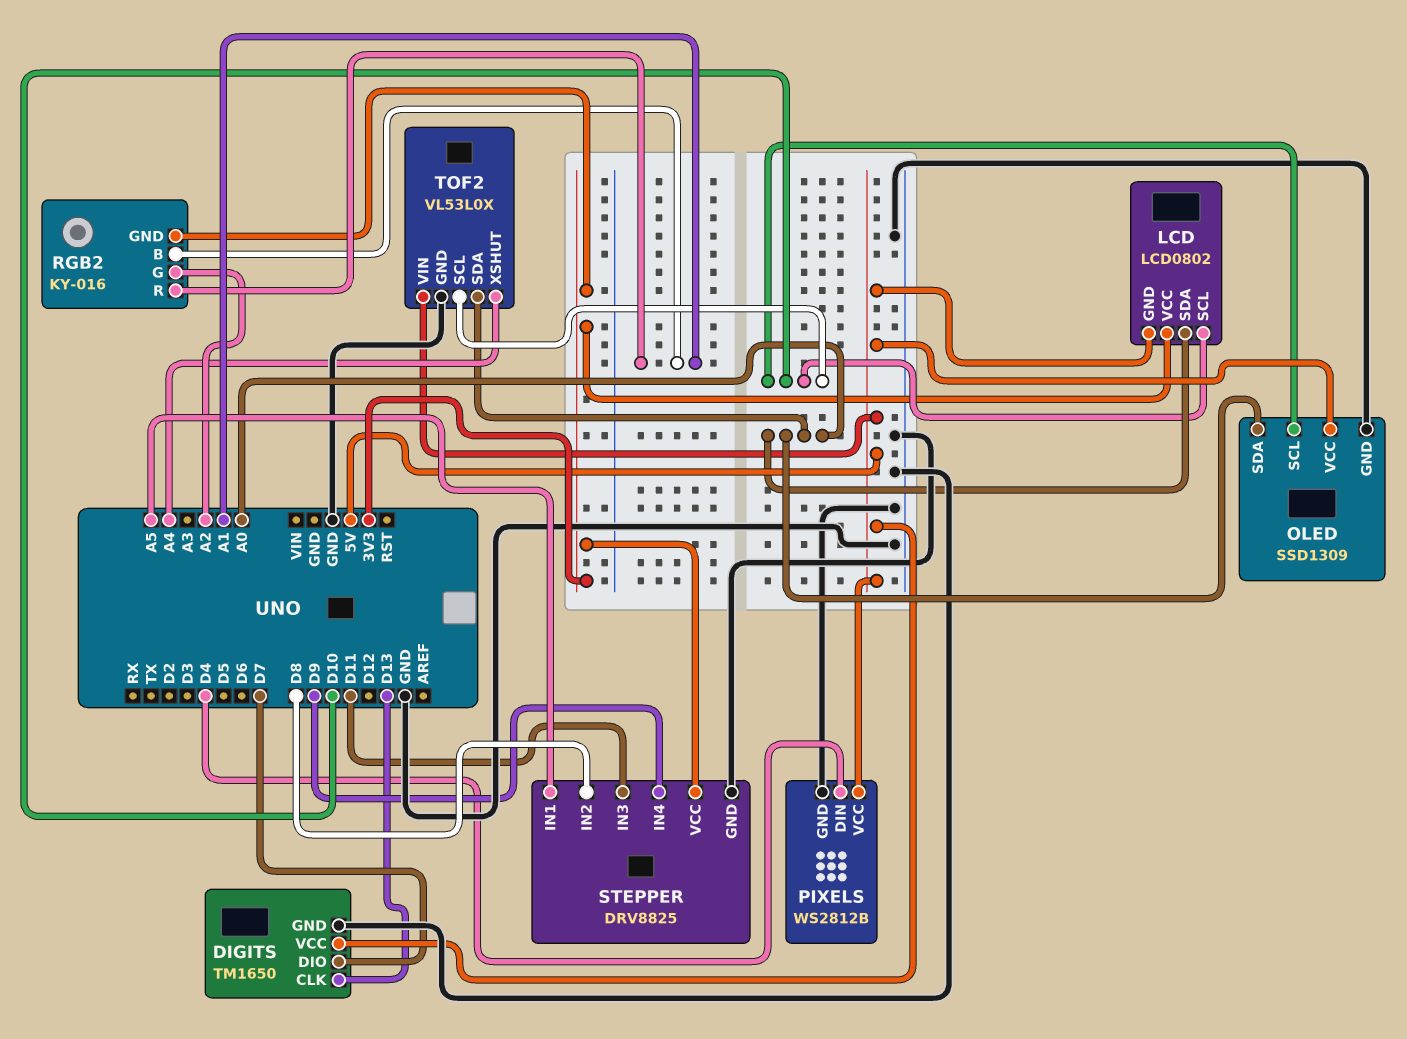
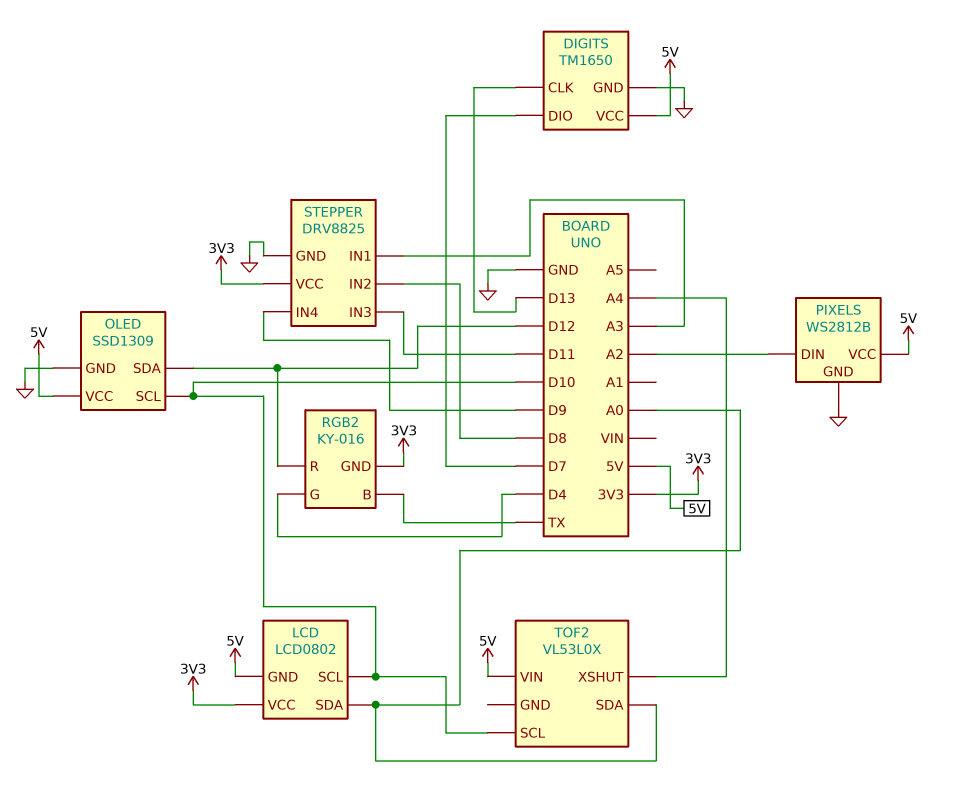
OLED pin SDA: A0 -> D12
PIXELS pin DIN: D4 -> A2
RGB2 pin B: A1 -> TX
RGB2 pin G: A2 -> D4
RGB2 pin R: A1 -> D12
STEPPER pin IN1: A5 -> A3
TOF2 pin GND: GND -> none

